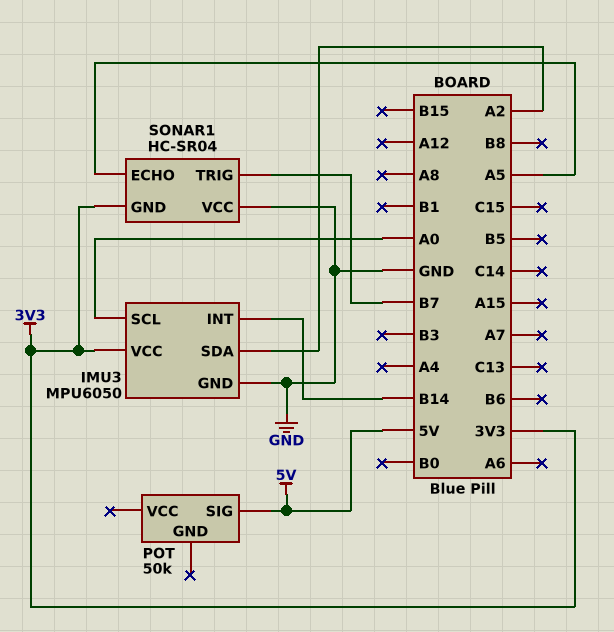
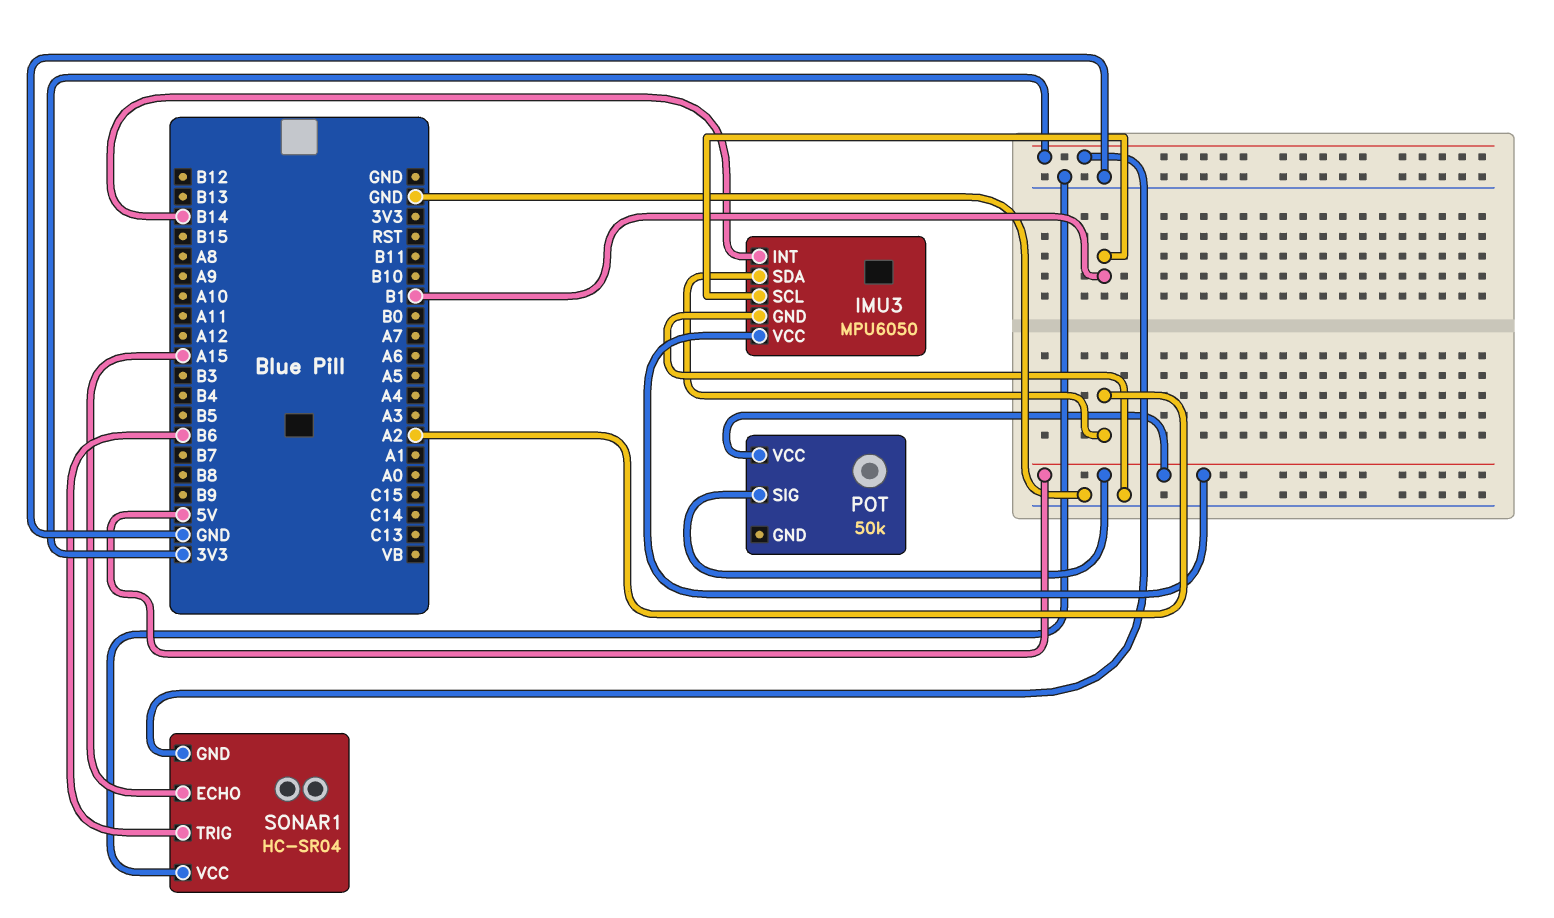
IMU3 pin SCL: A0 -> B1
IMU3 pin VCC: 3V3 -> 5V
POT pin VCC: none -> 5V
SONAR1 pin ECHO: A5 -> A15
SONAR1 pin TRIG: B7 -> B6

